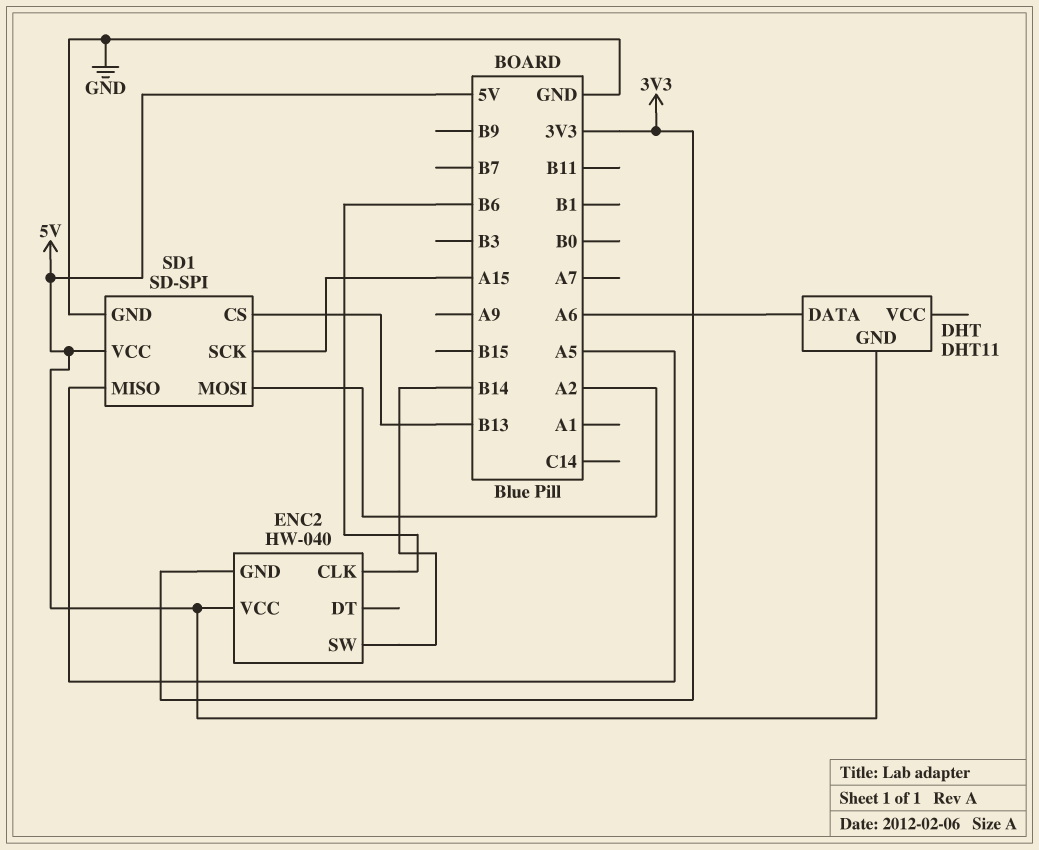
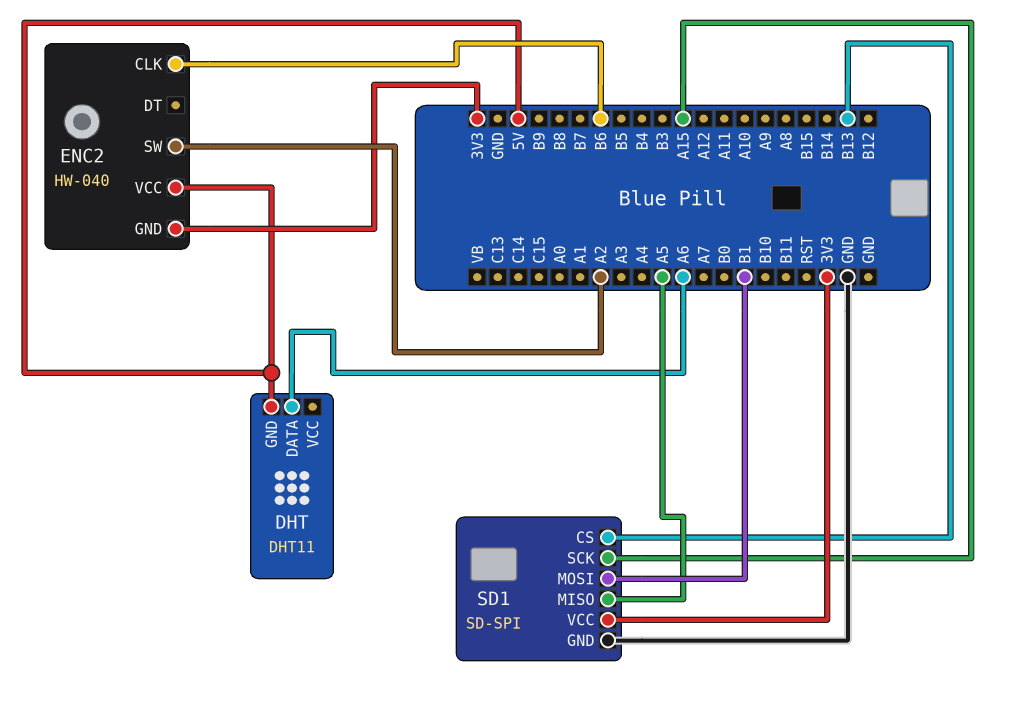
ENC2 pin SW: B14 -> A2
SD1 pin MOSI: A2 -> B1
SD1 pin VCC: 5V -> 3V3

